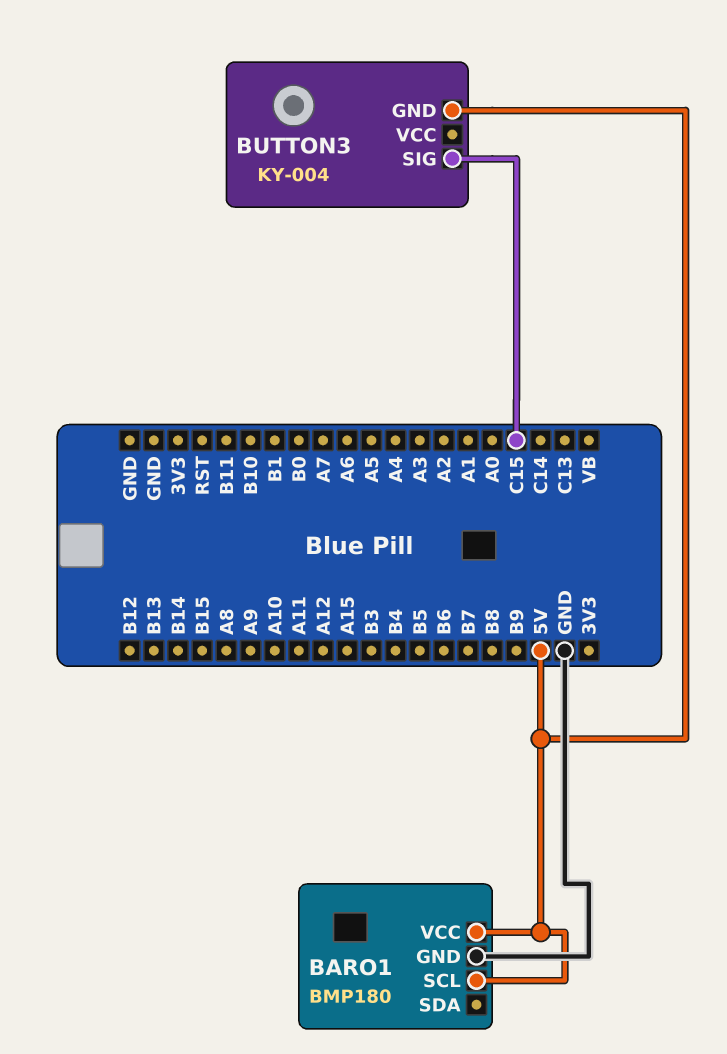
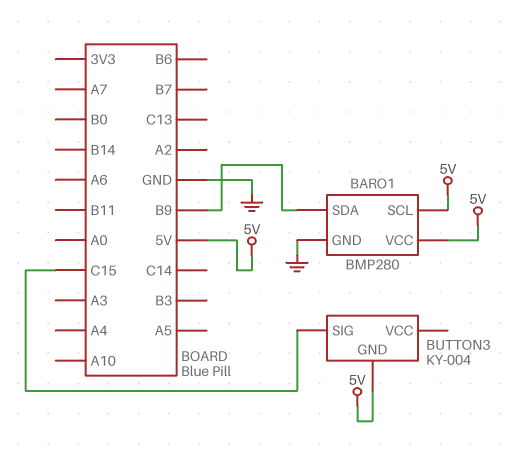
BARO1: BMP180 -> BMP280
BARO1 pin SDA: none -> B9

